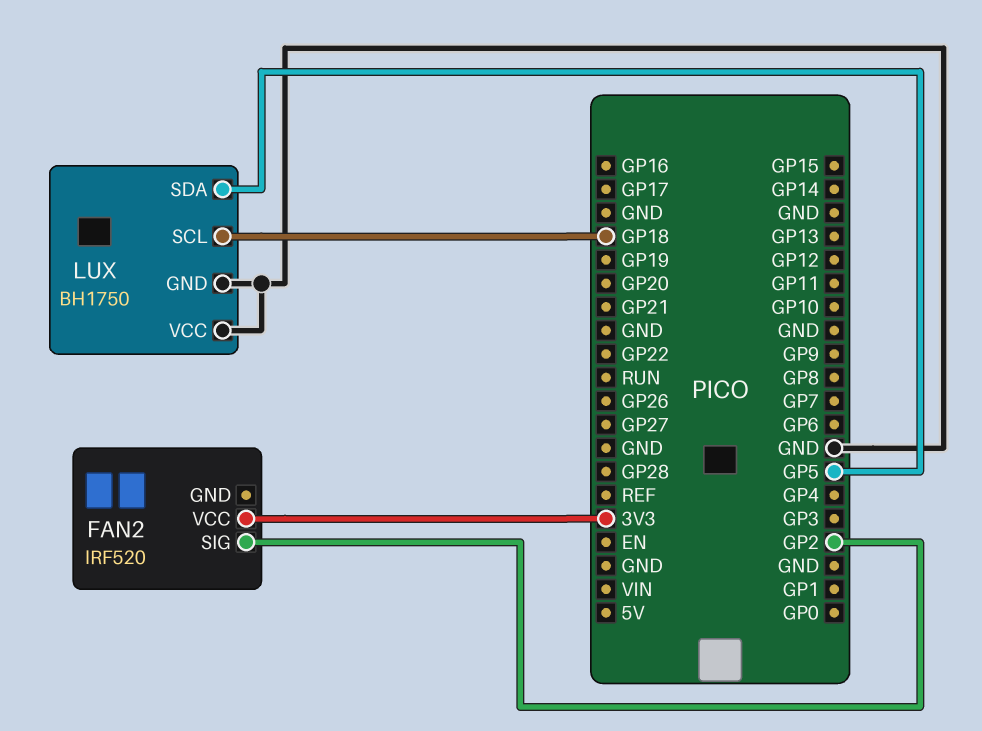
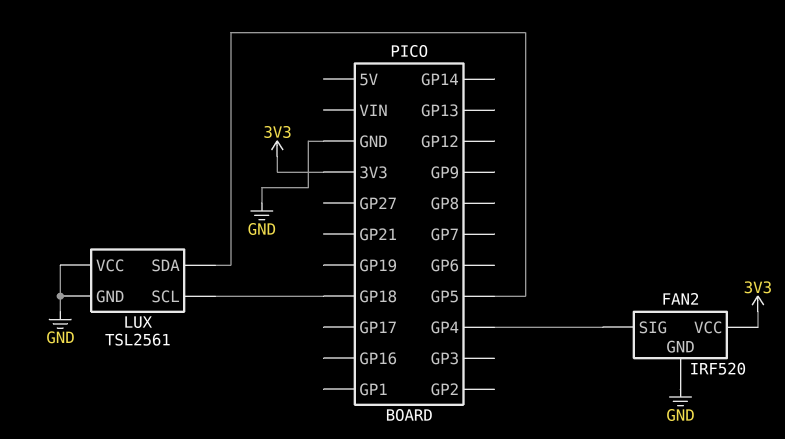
FAN2 pin GND: none -> GND
FAN2 pin SIG: GP2 -> GP4
LUX: BH1750 -> TSL2561

